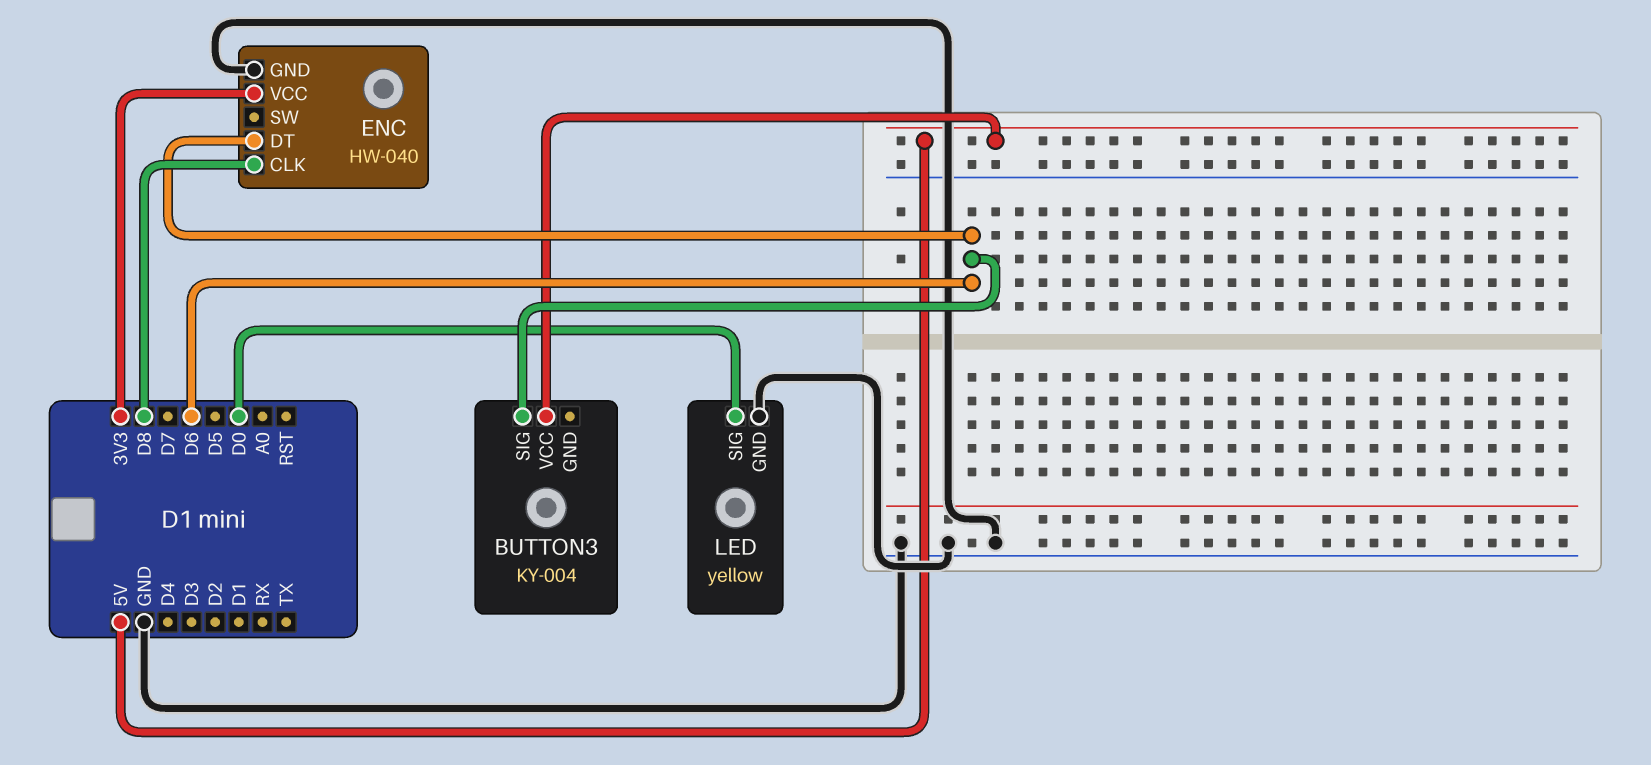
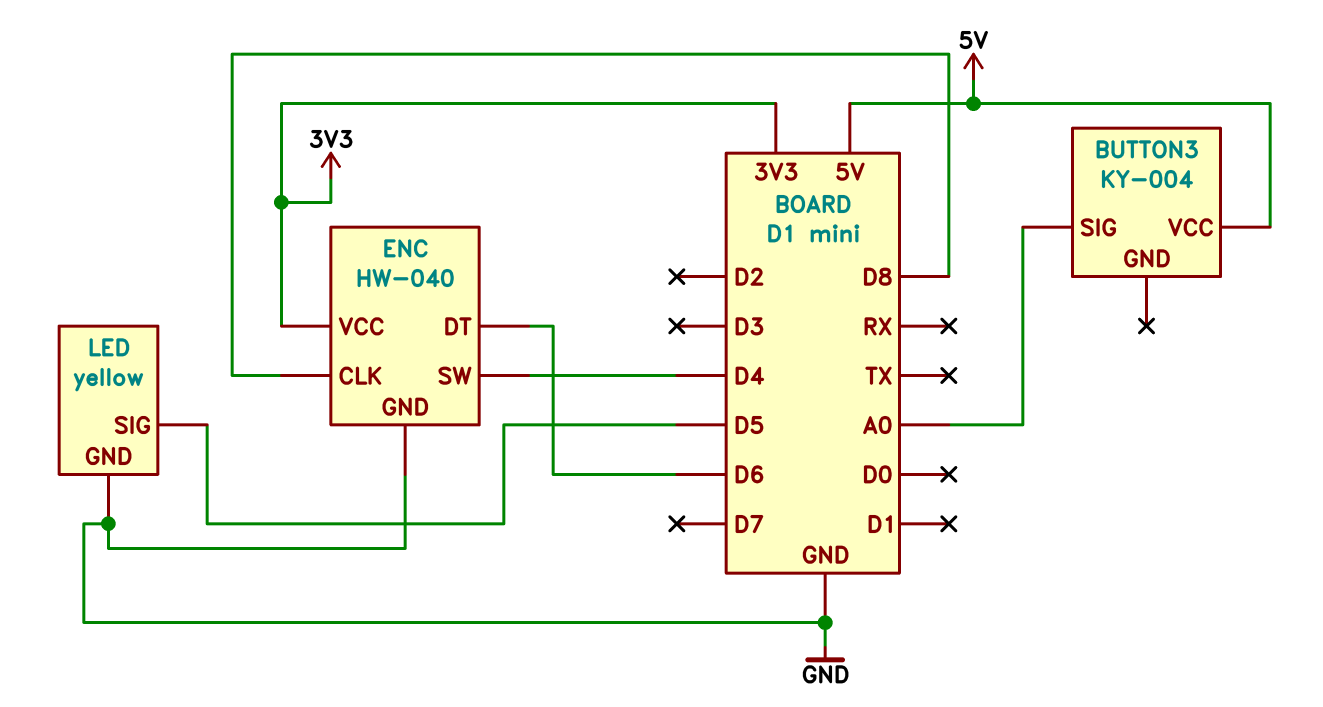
BUTTON3 pin SIG: D6 -> A0
ENC pin SW: none -> D4
LED pin SIG: D0 -> D5

